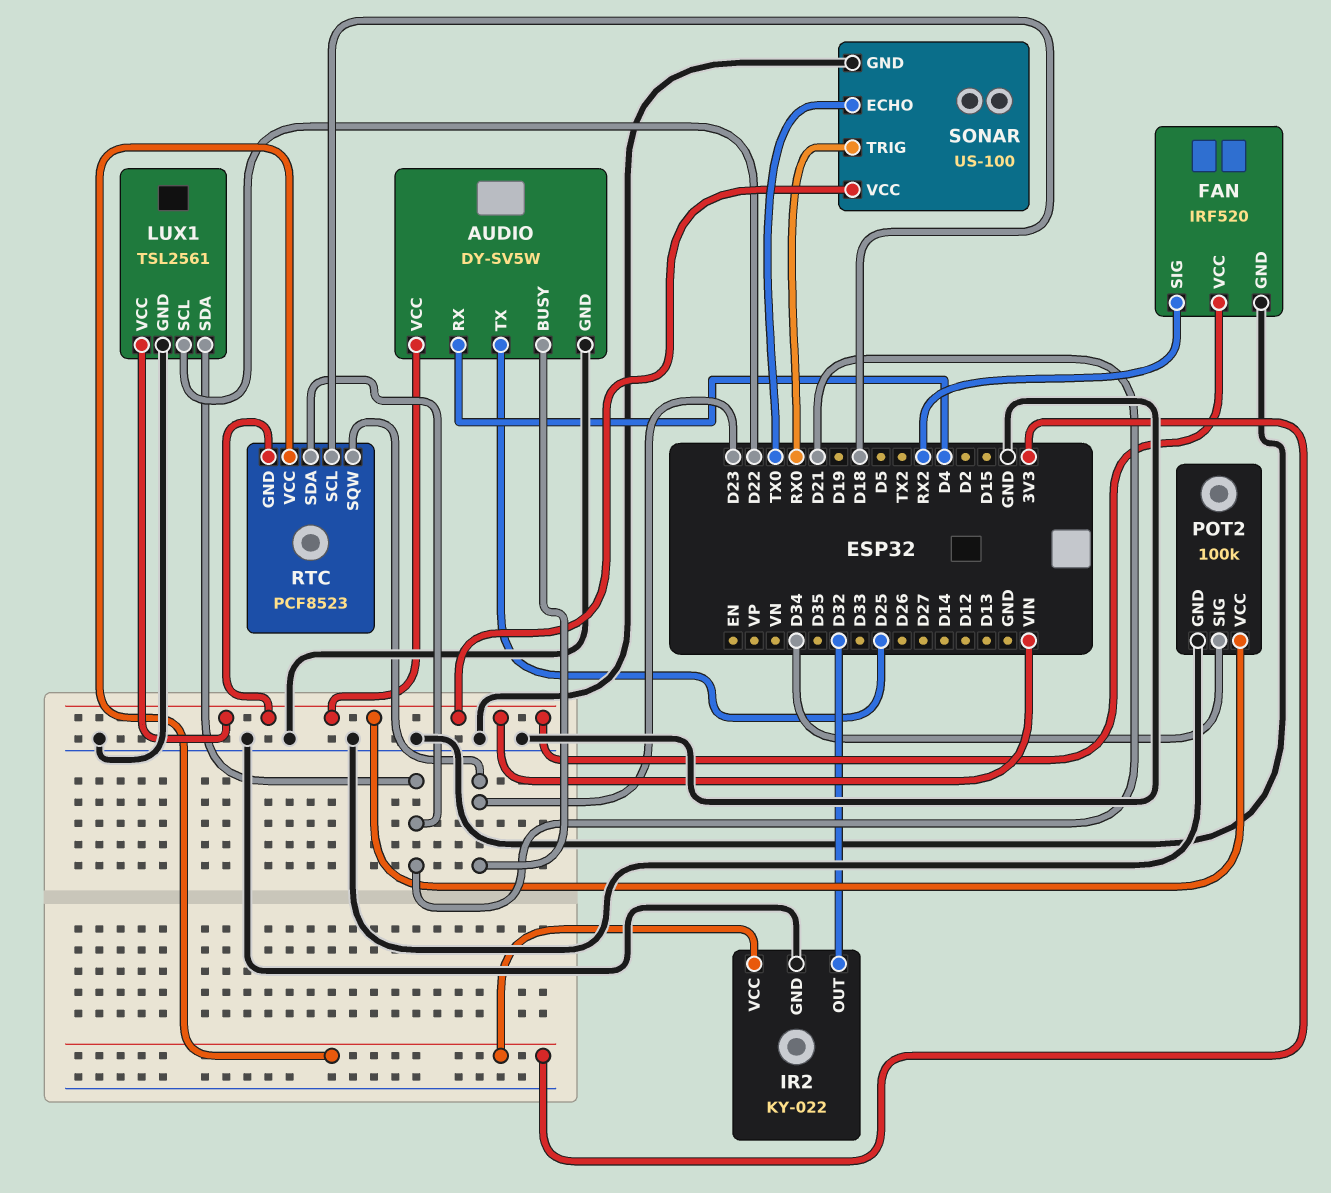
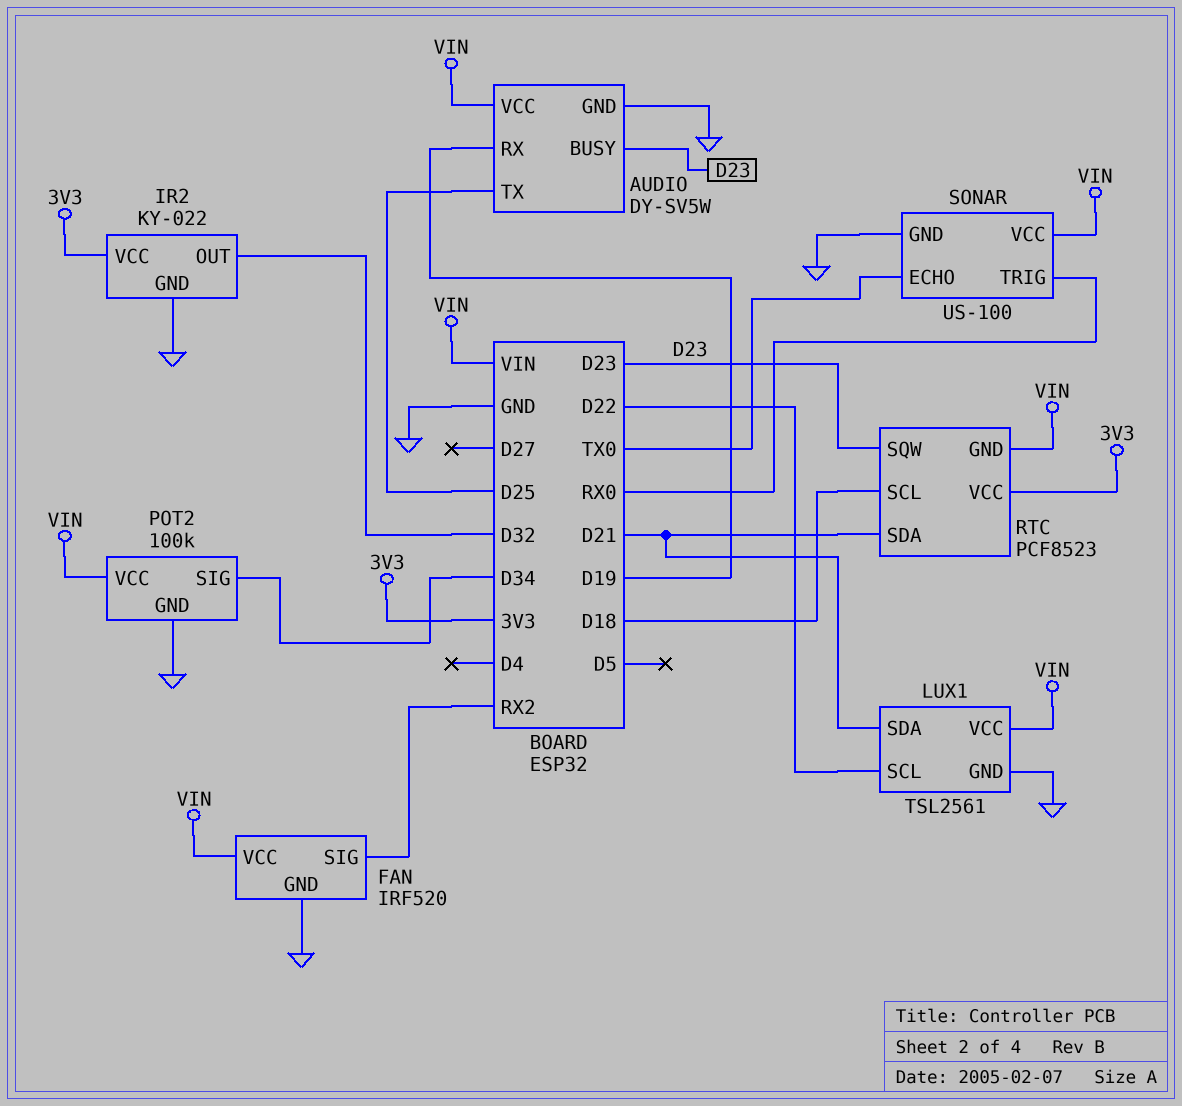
AUDIO pin RX: D4 -> D19

